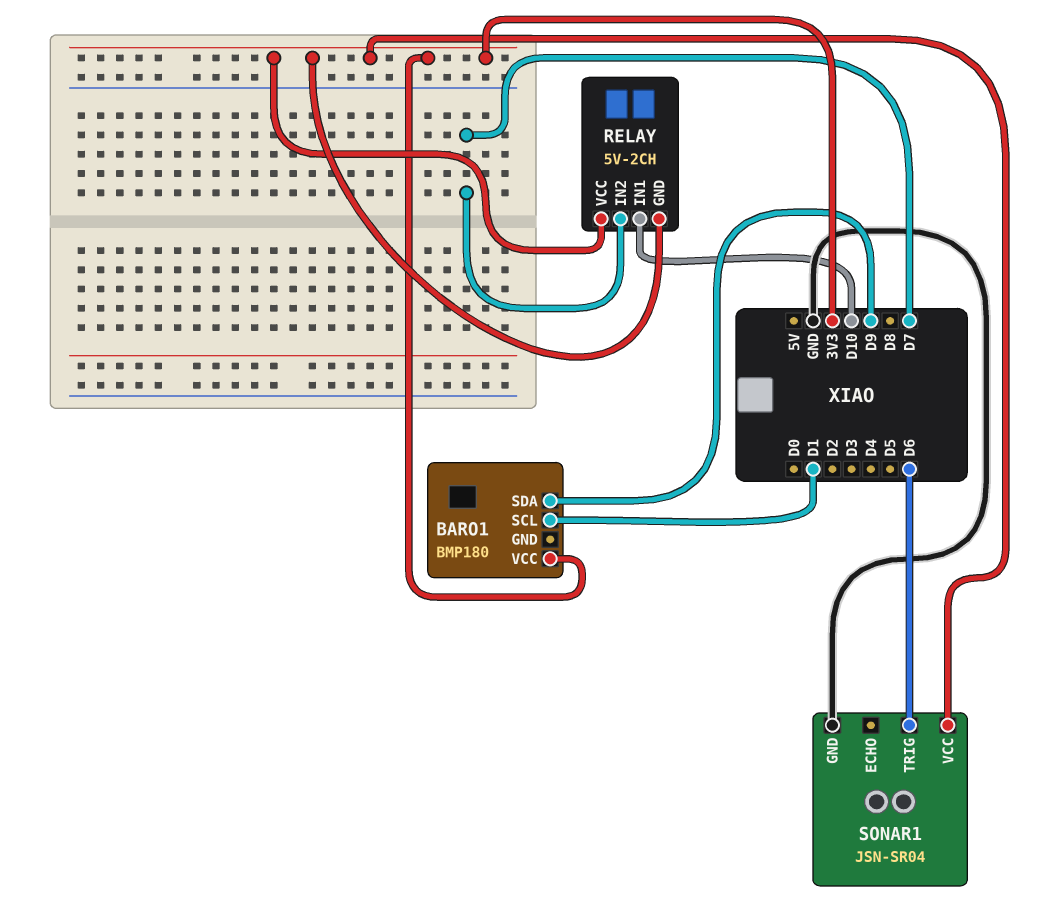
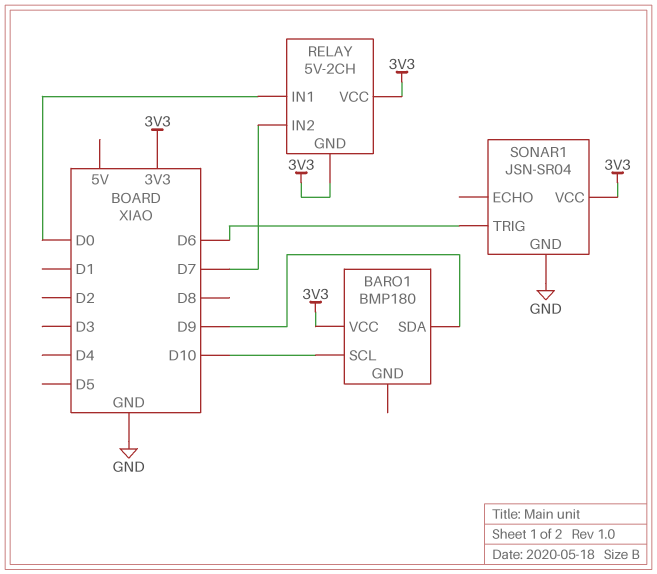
BARO1 pin SCL: D1 -> D10
RELAY pin IN1: D10 -> D0

